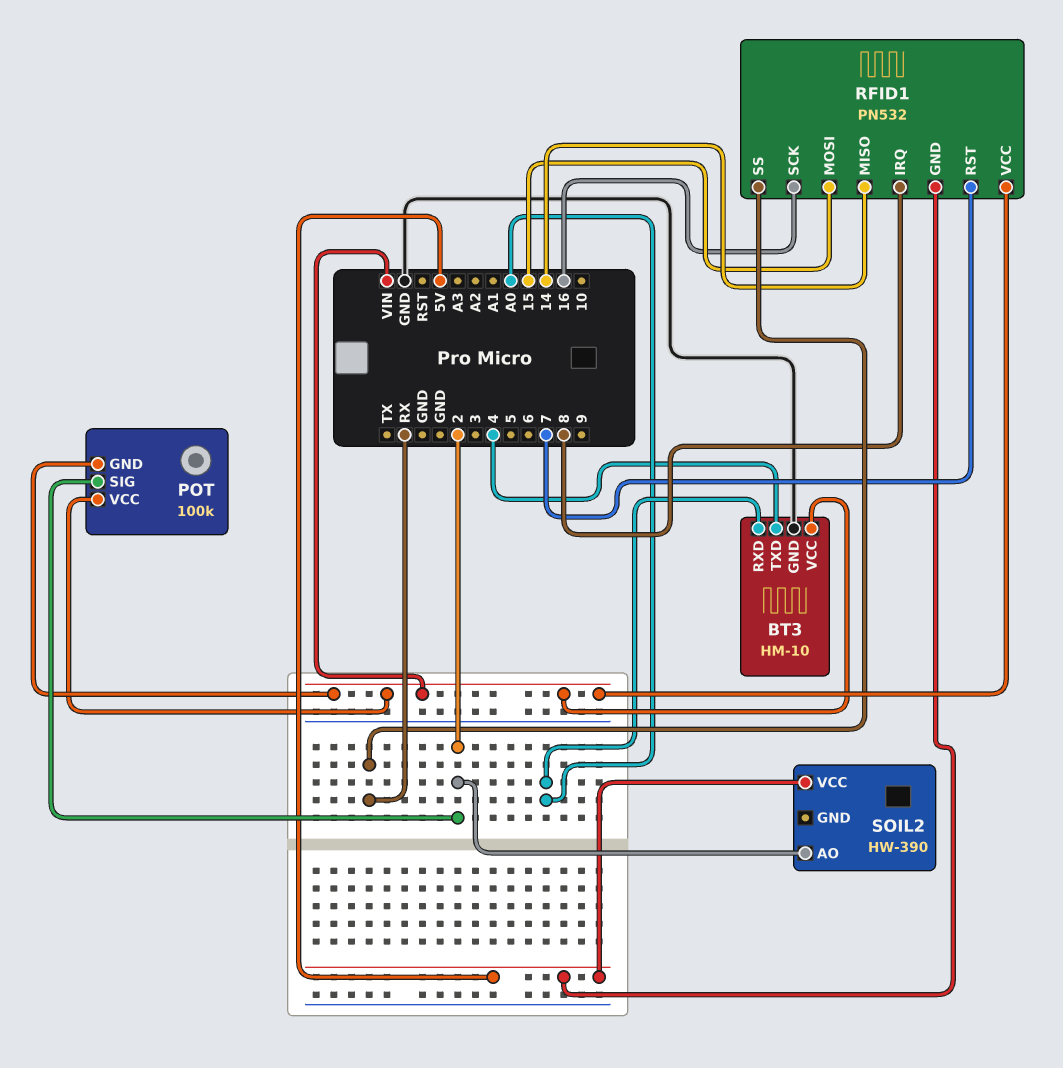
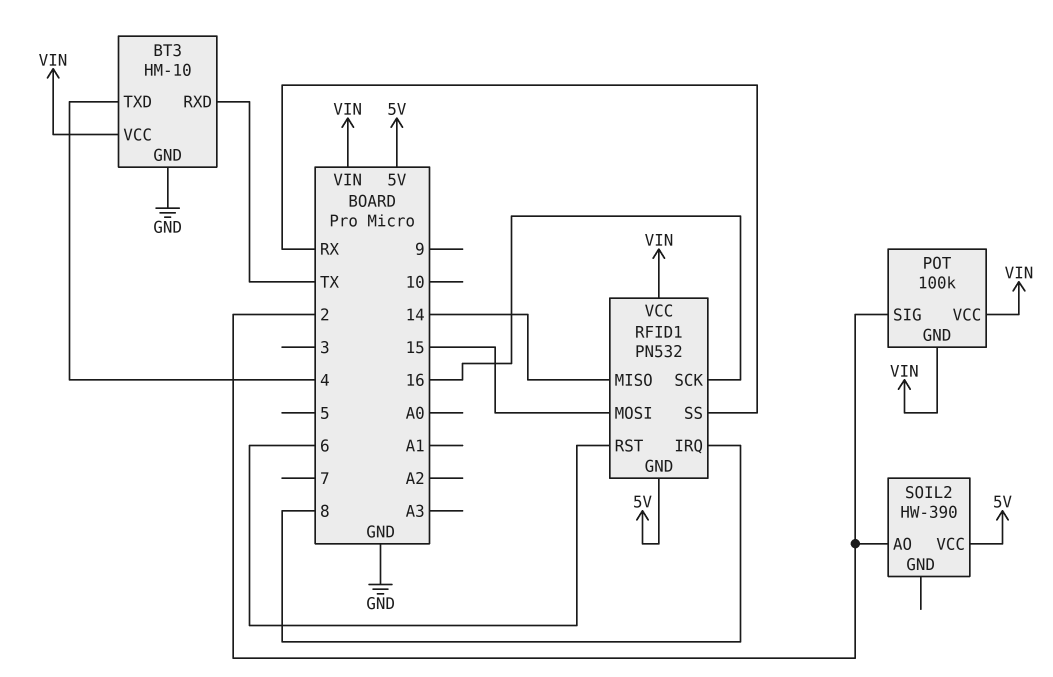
BT3 pin RXD: A0 -> TX
RFID1 pin RST: 7 -> 6

